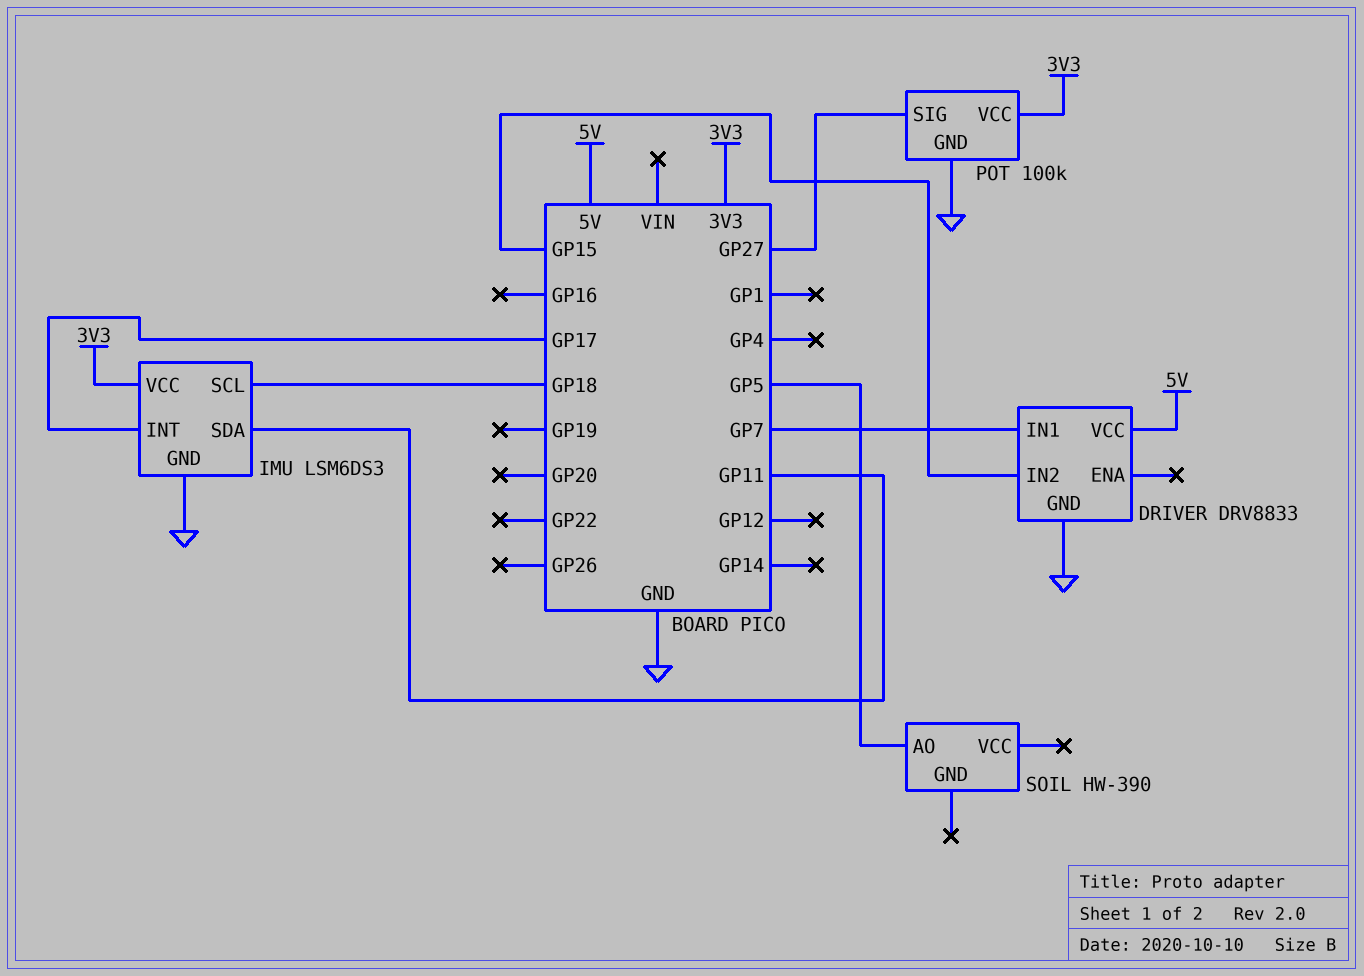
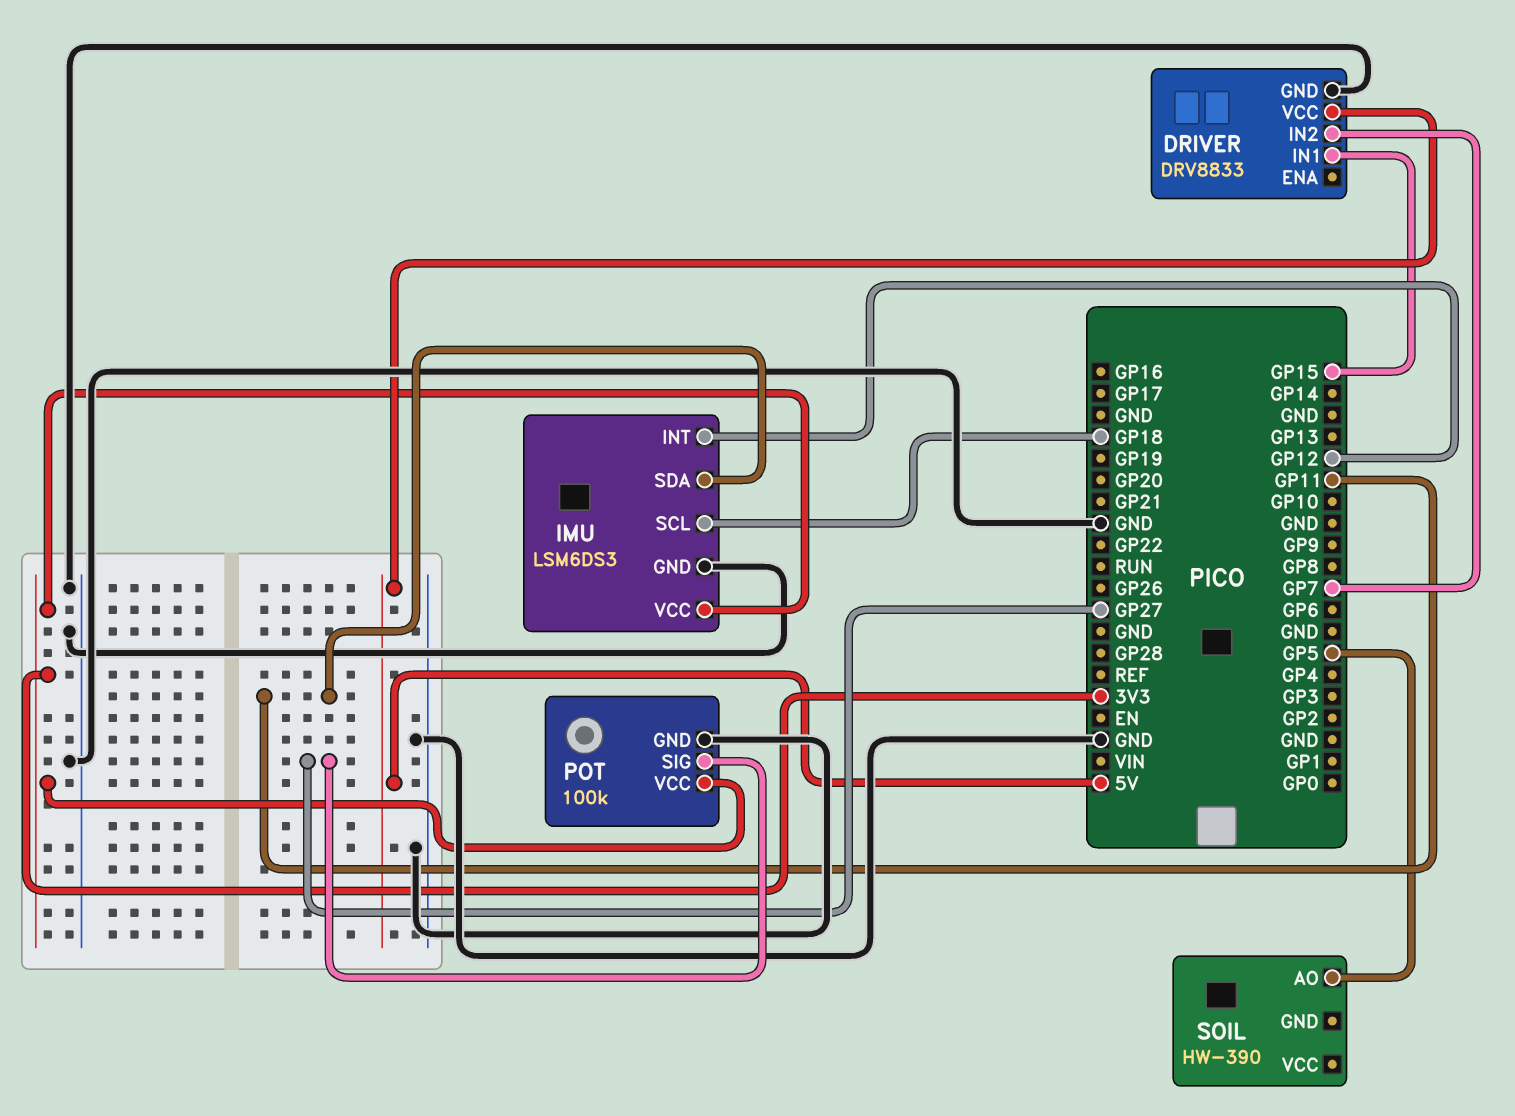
DRIVER pin IN1: GP7 -> GP15
DRIVER pin IN2: GP15 -> GP7
IMU pin INT: GP17 -> GP12

